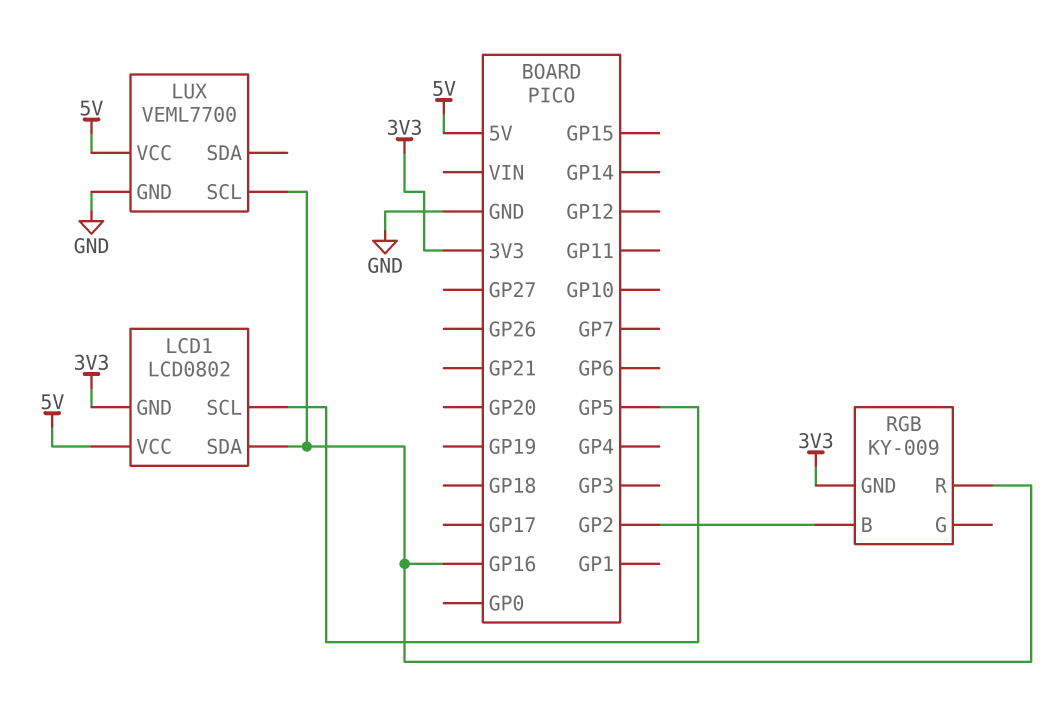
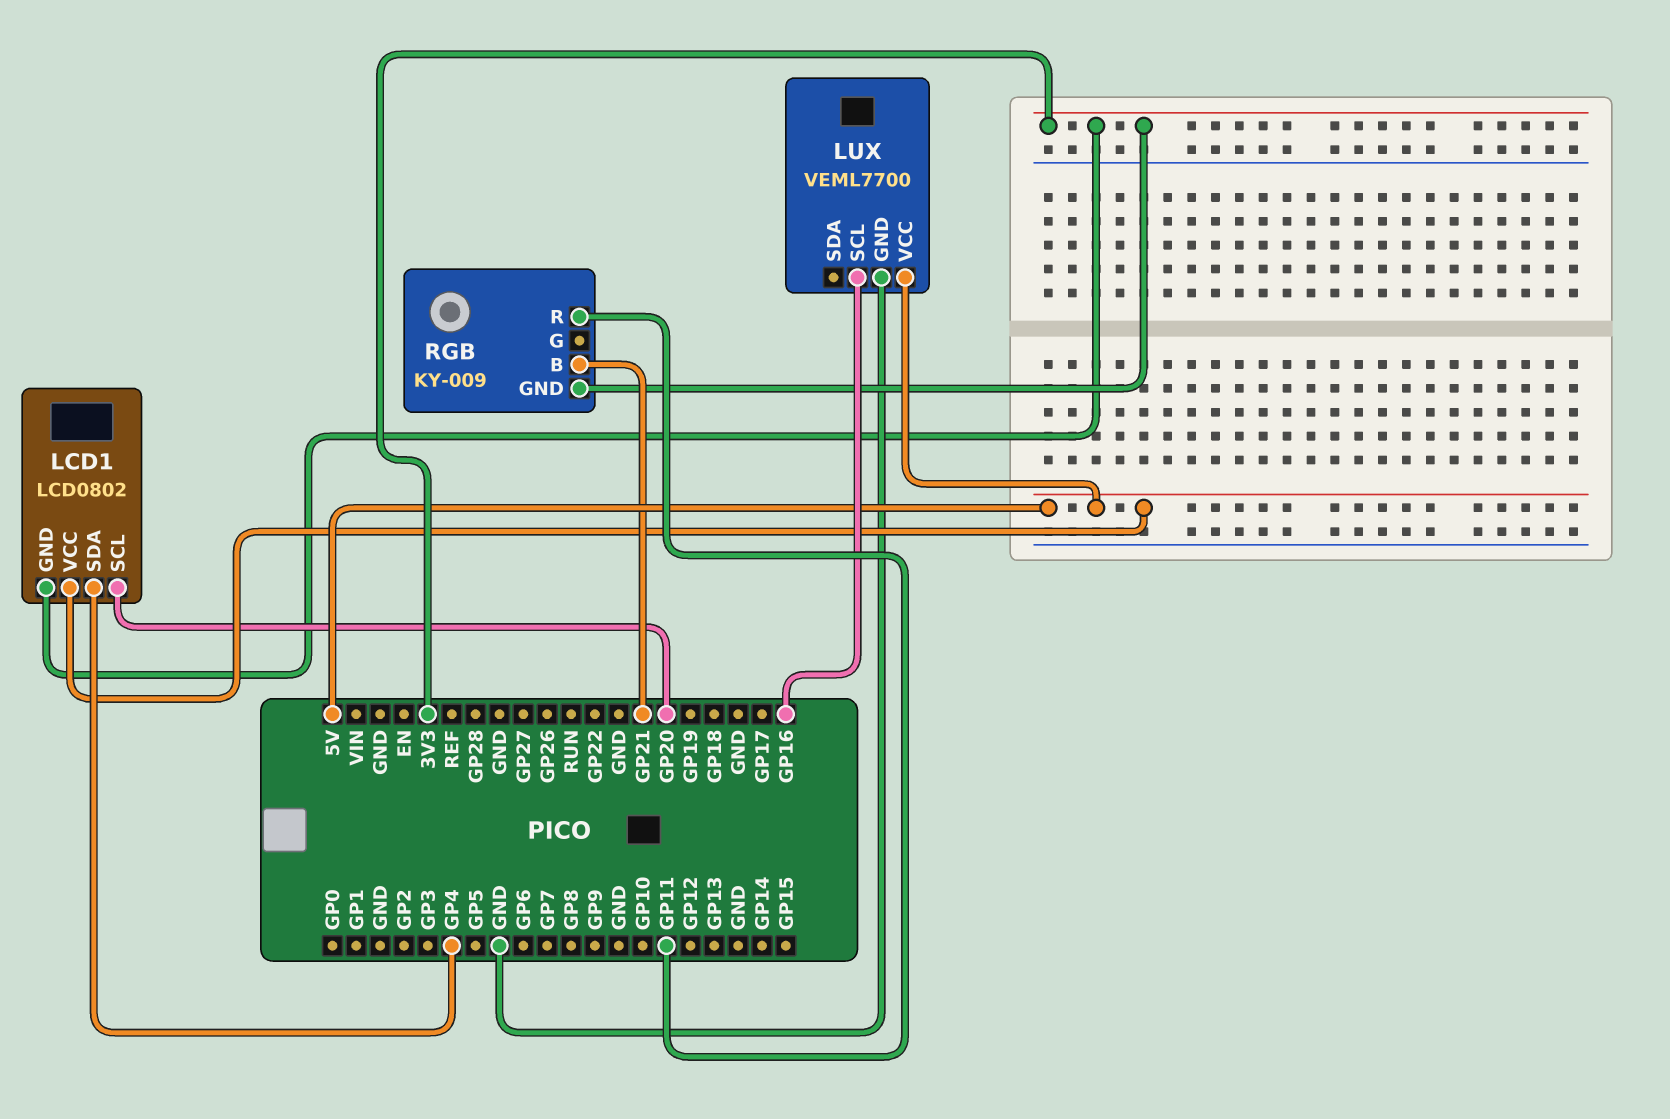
LCD1 pin SCL: GP5 -> GP20
LCD1 pin SDA: GP16 -> GP4
RGB pin B: GP2 -> GP21
RGB pin R: GP16 -> GP11

